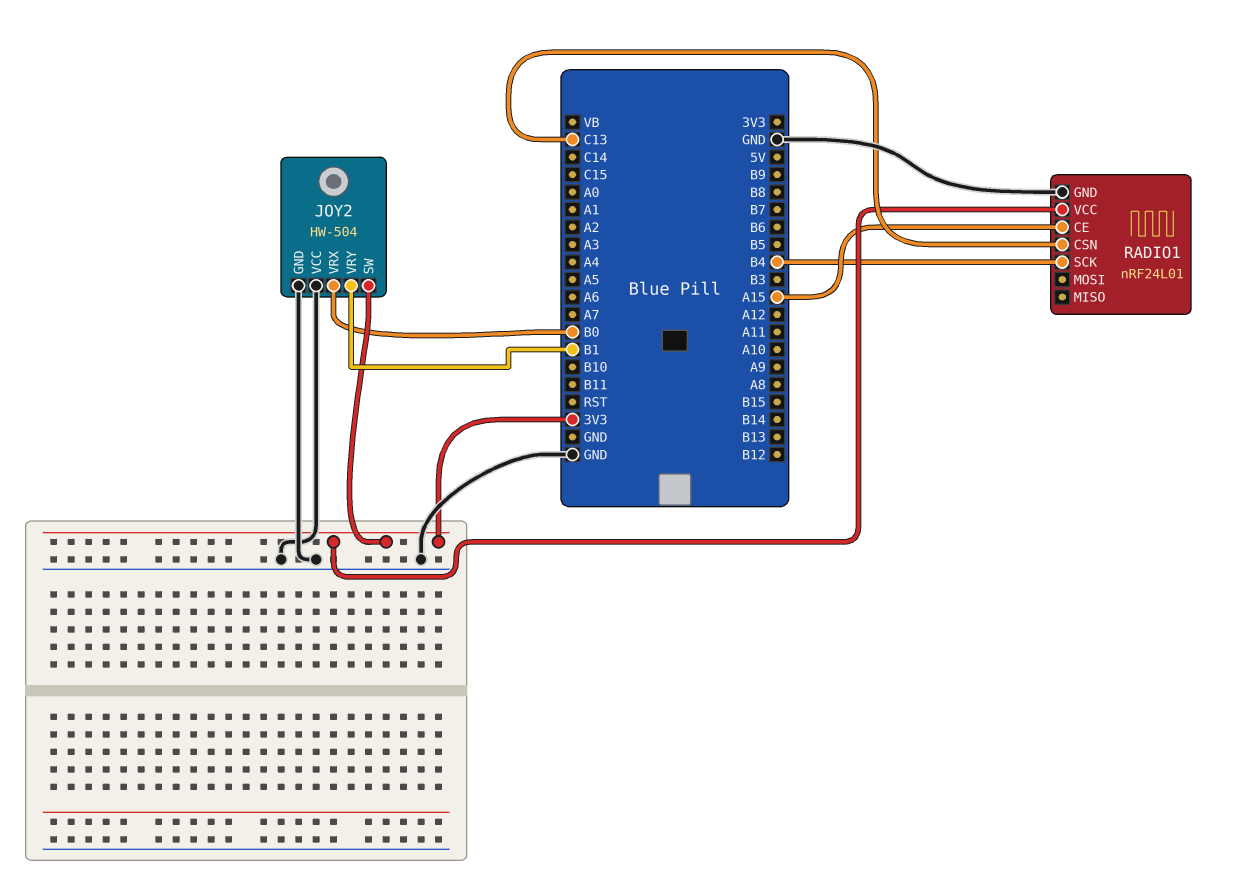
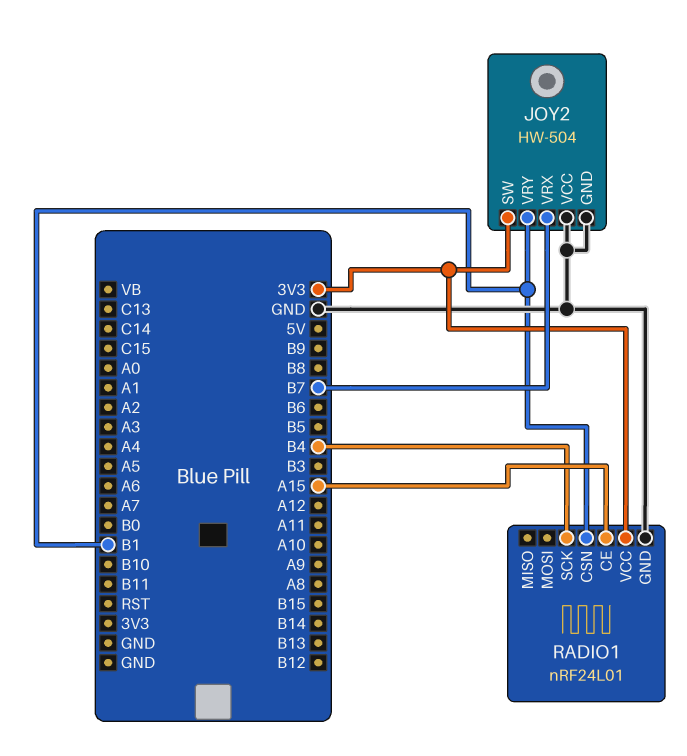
JOY2 pin VRX: B0 -> B7
RADIO1 pin CSN: C13 -> B1

